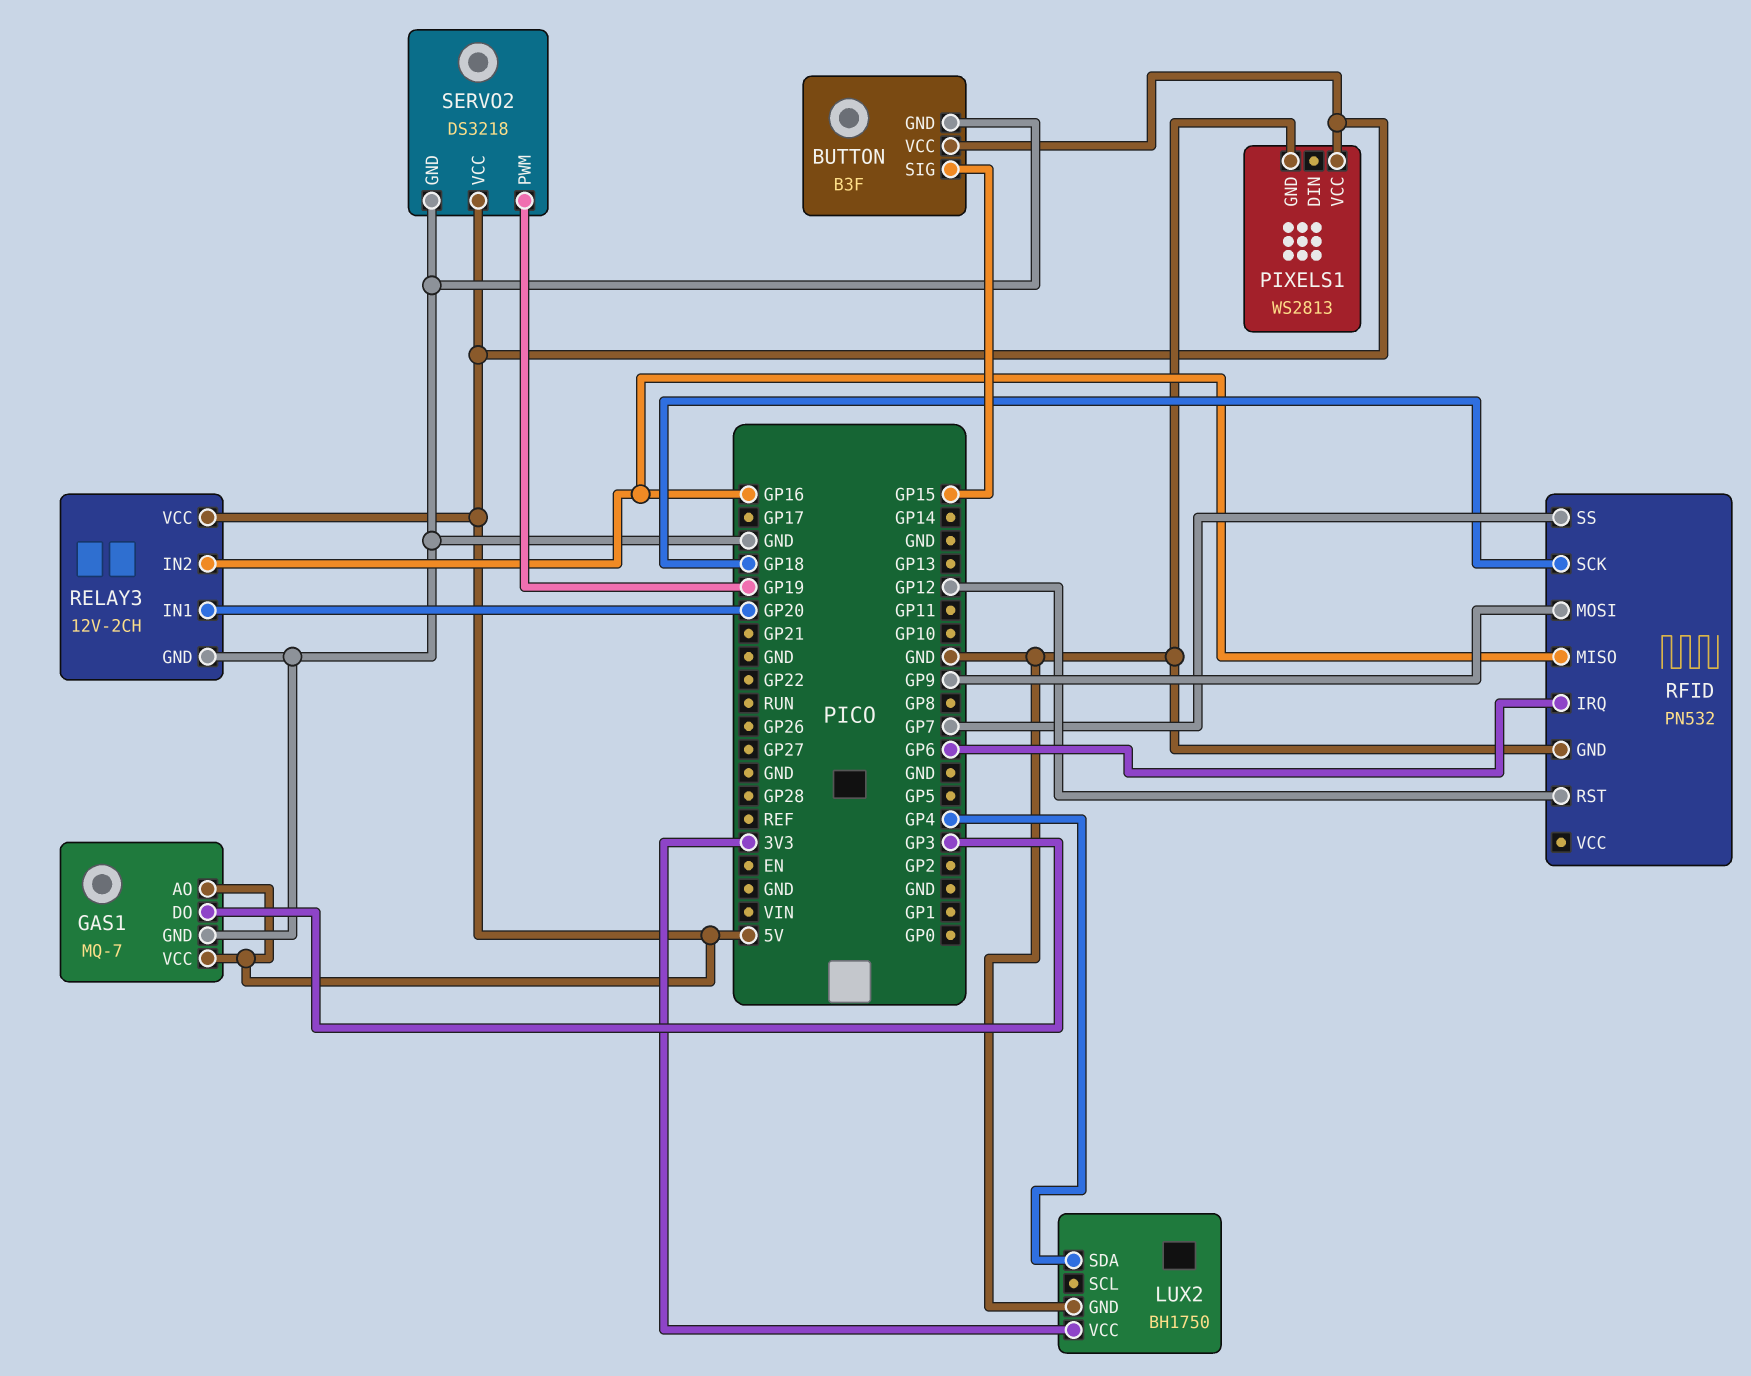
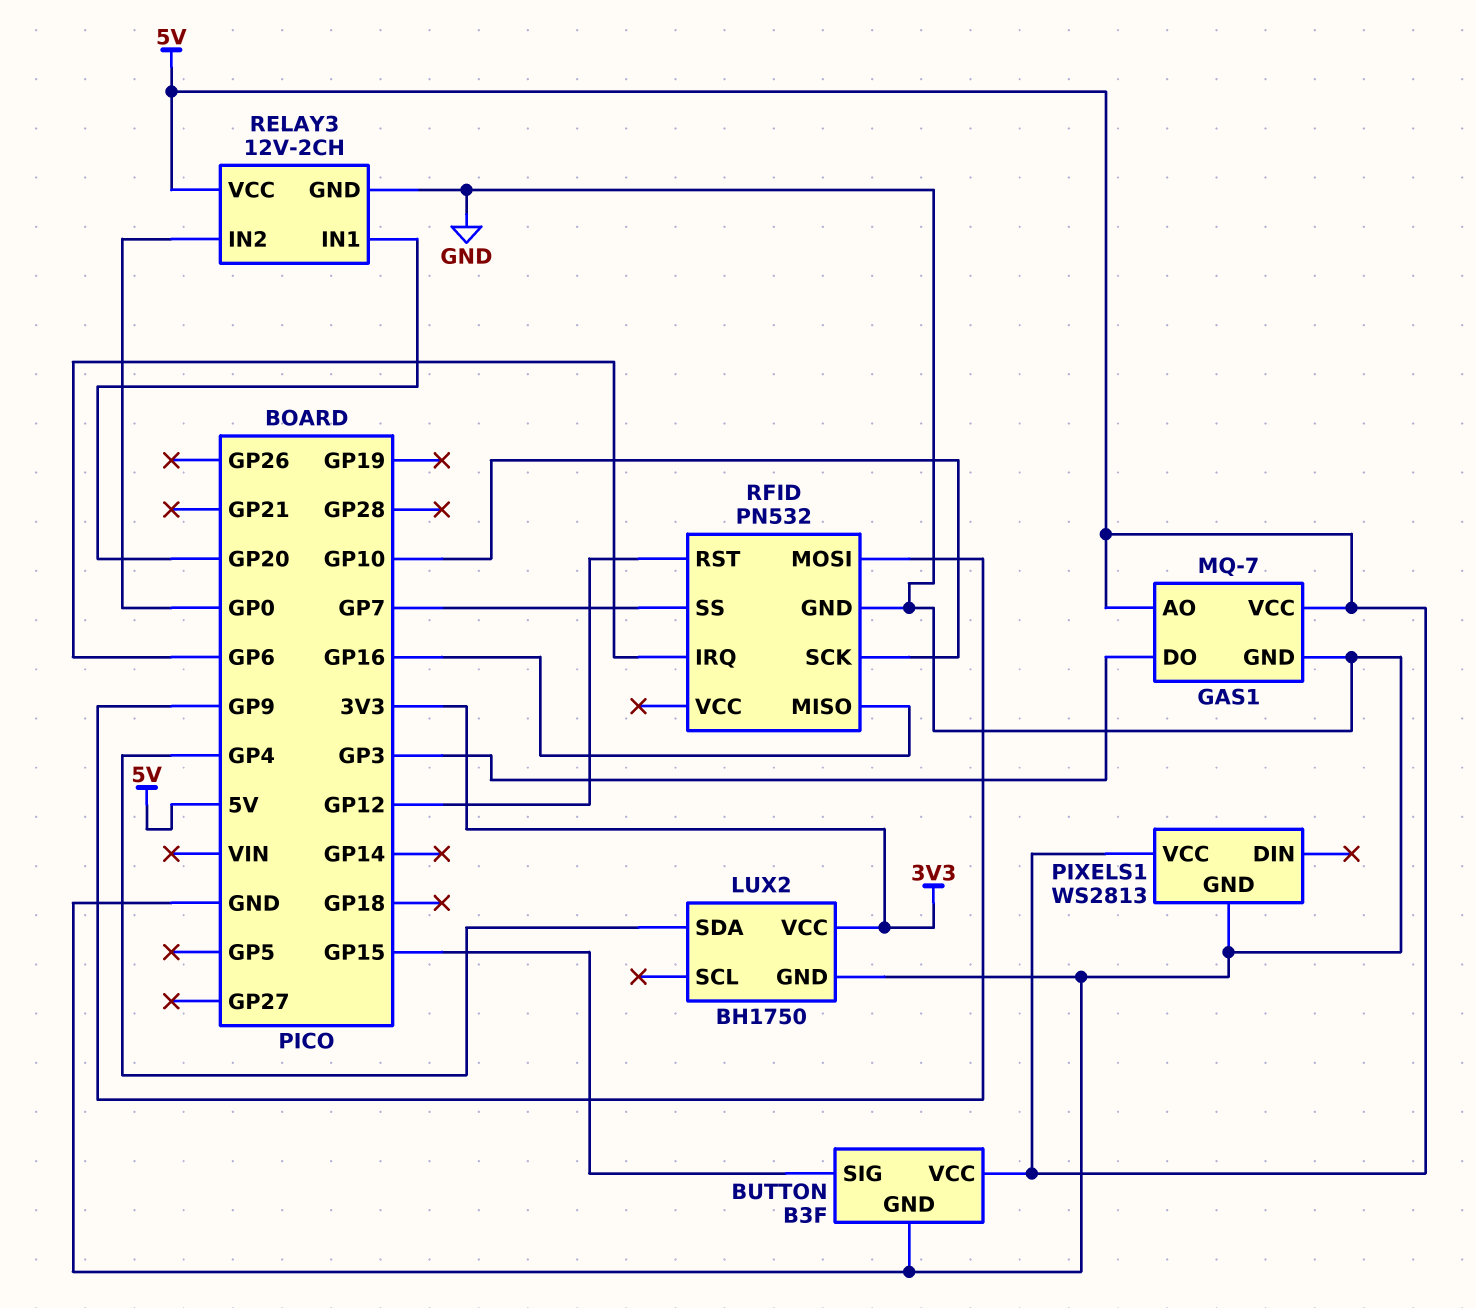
RELAY3 pin IN2: GP16 -> GP0
RFID pin SCK: GP18 -> GP10
SERVO2: DS3218 -> none
SERVO2 pin GND: GND -> none
SERVO2 pin PWM: GP19 -> none
SERVO2 pin VCC: 5V -> none

